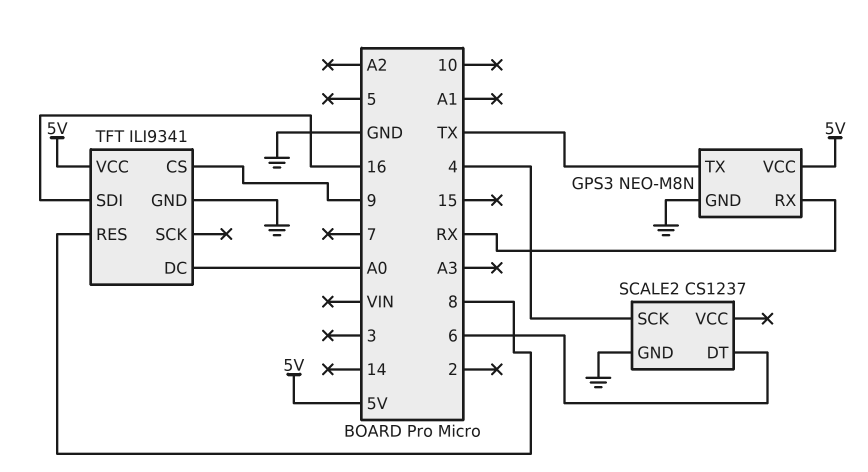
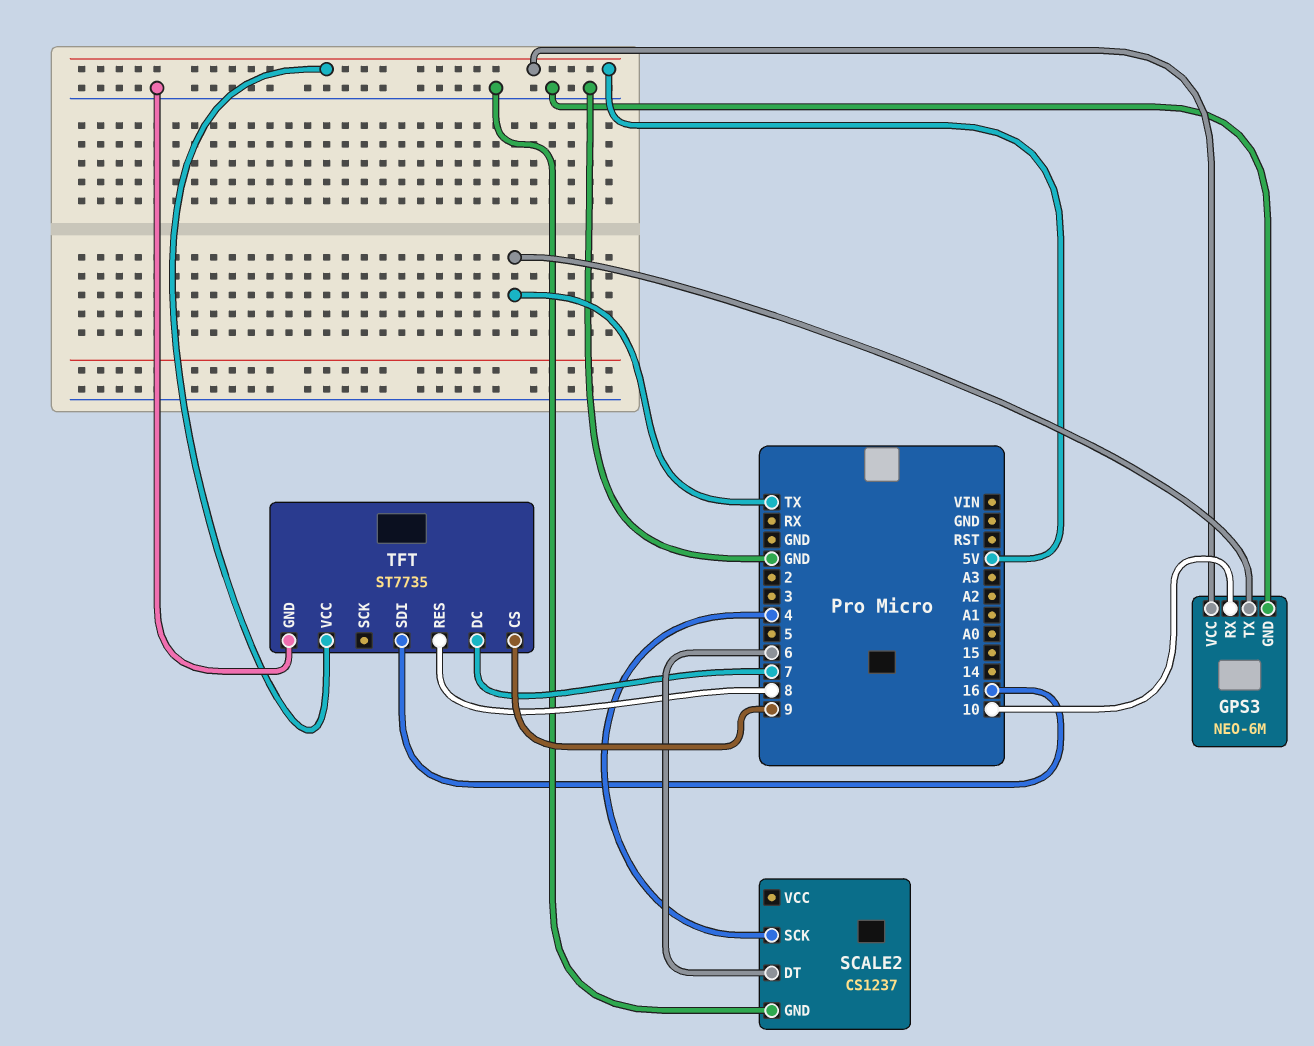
GPS3: NEO-M8N -> NEO-6M
GPS3 pin RX: RX -> 10
TFT: ILI9341 -> ST7735
TFT pin DC: A0 -> 7

